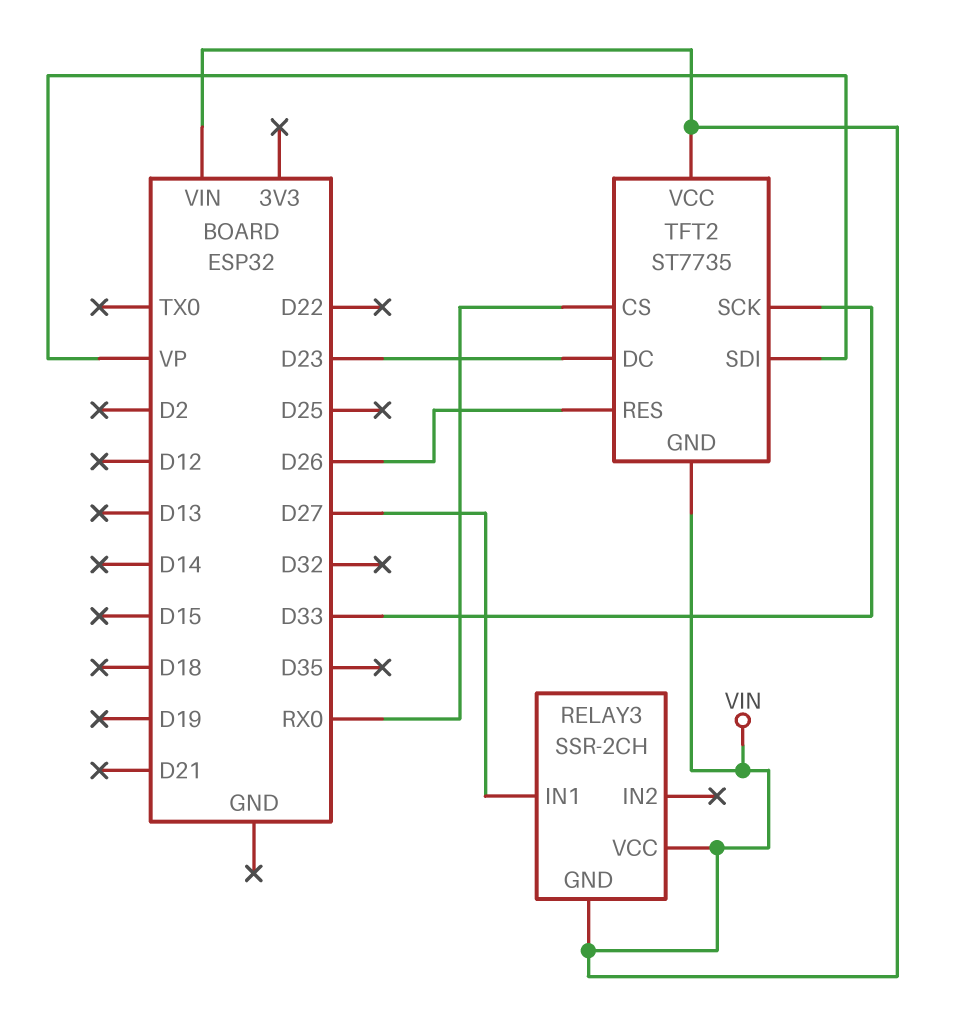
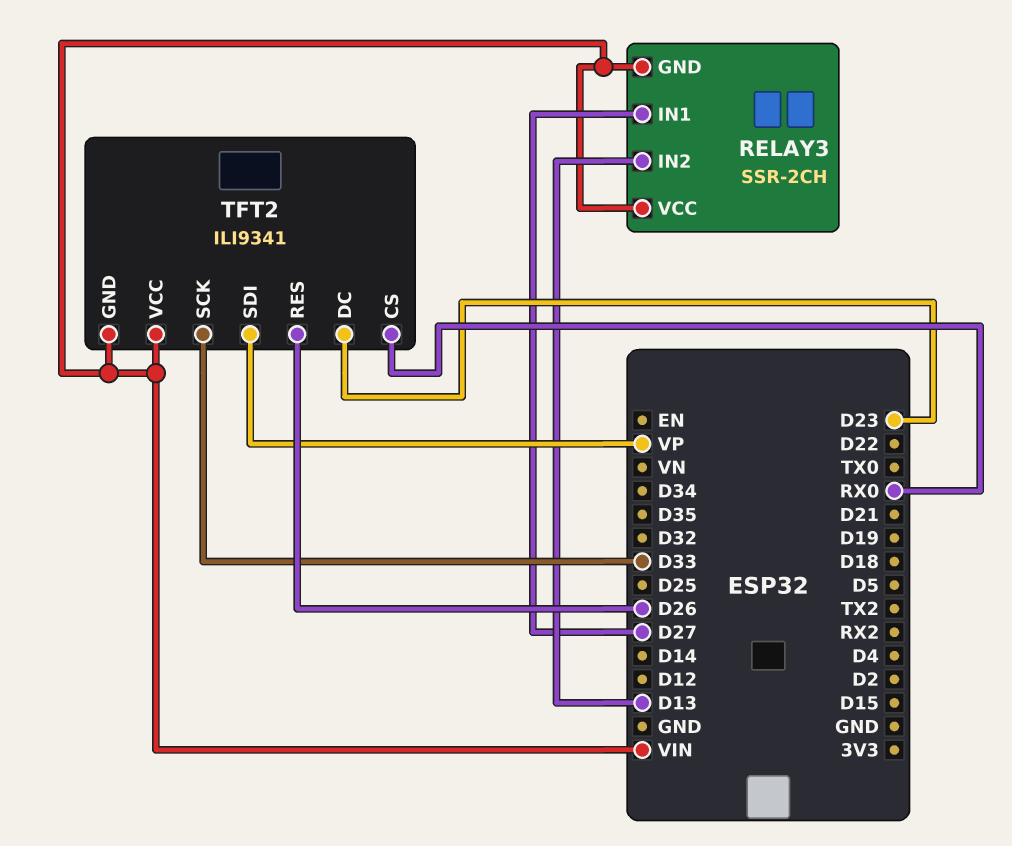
RELAY3 pin IN2: none -> D13
TFT2: ST7735 -> ILI9341

